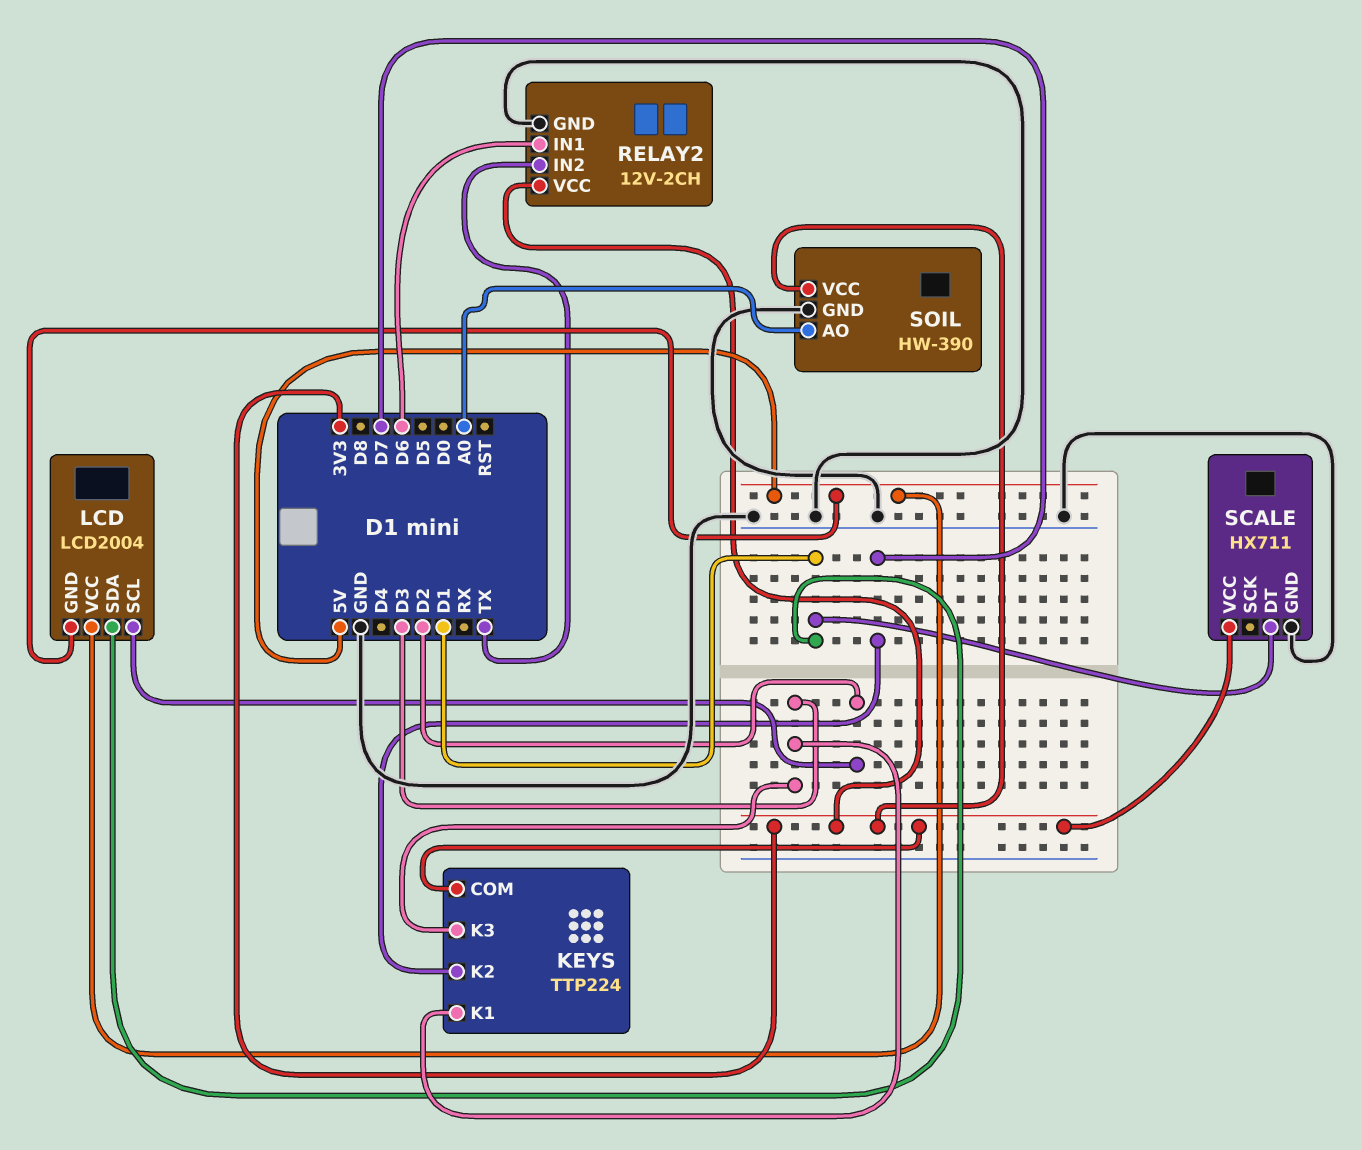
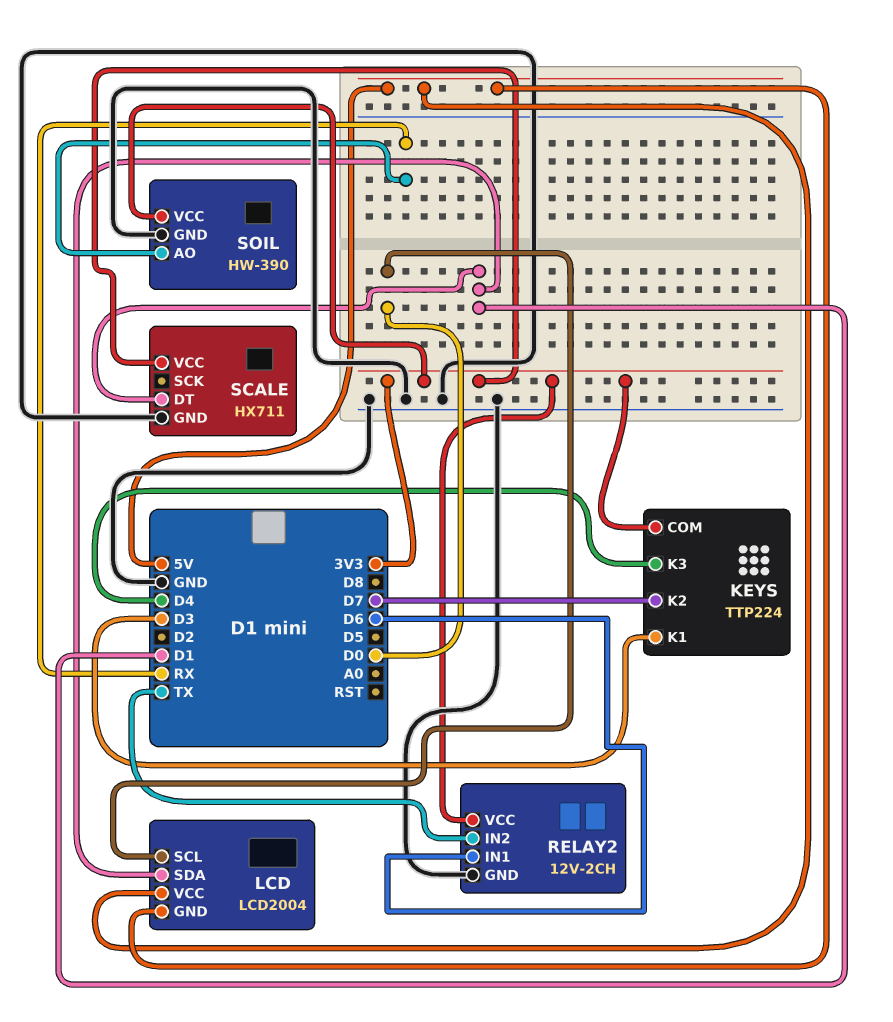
KEYS pin K3: D3 -> D4
LCD pin SCL: D2 -> D0
SOIL pin AO: A0 -> RX

